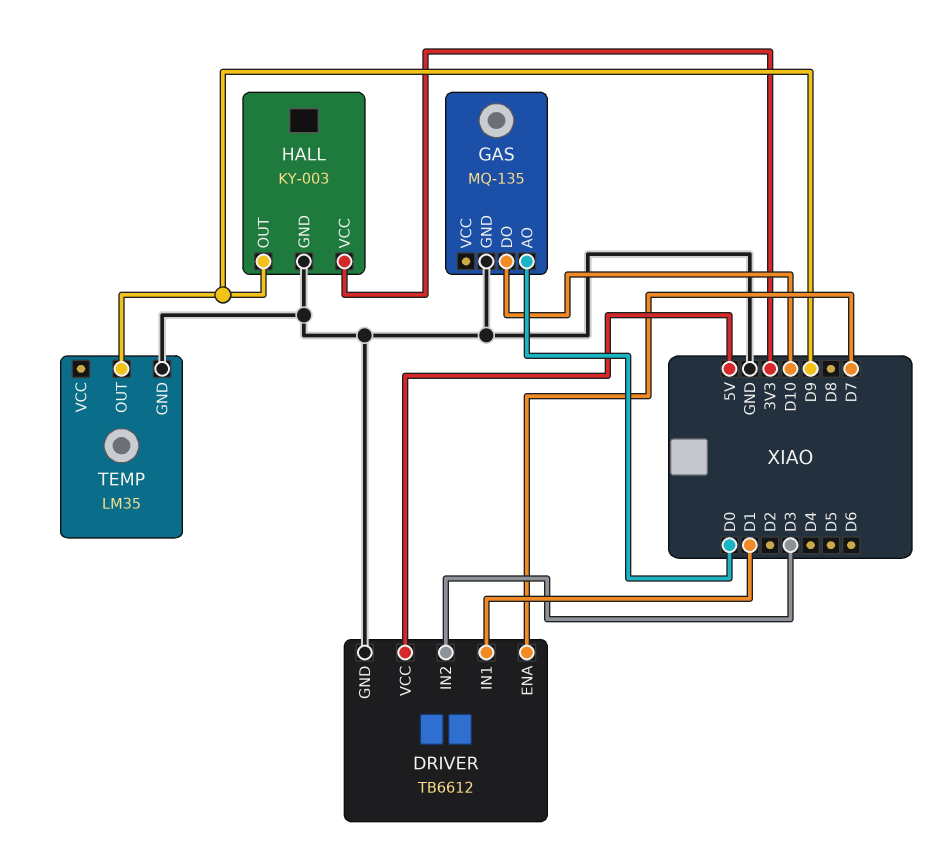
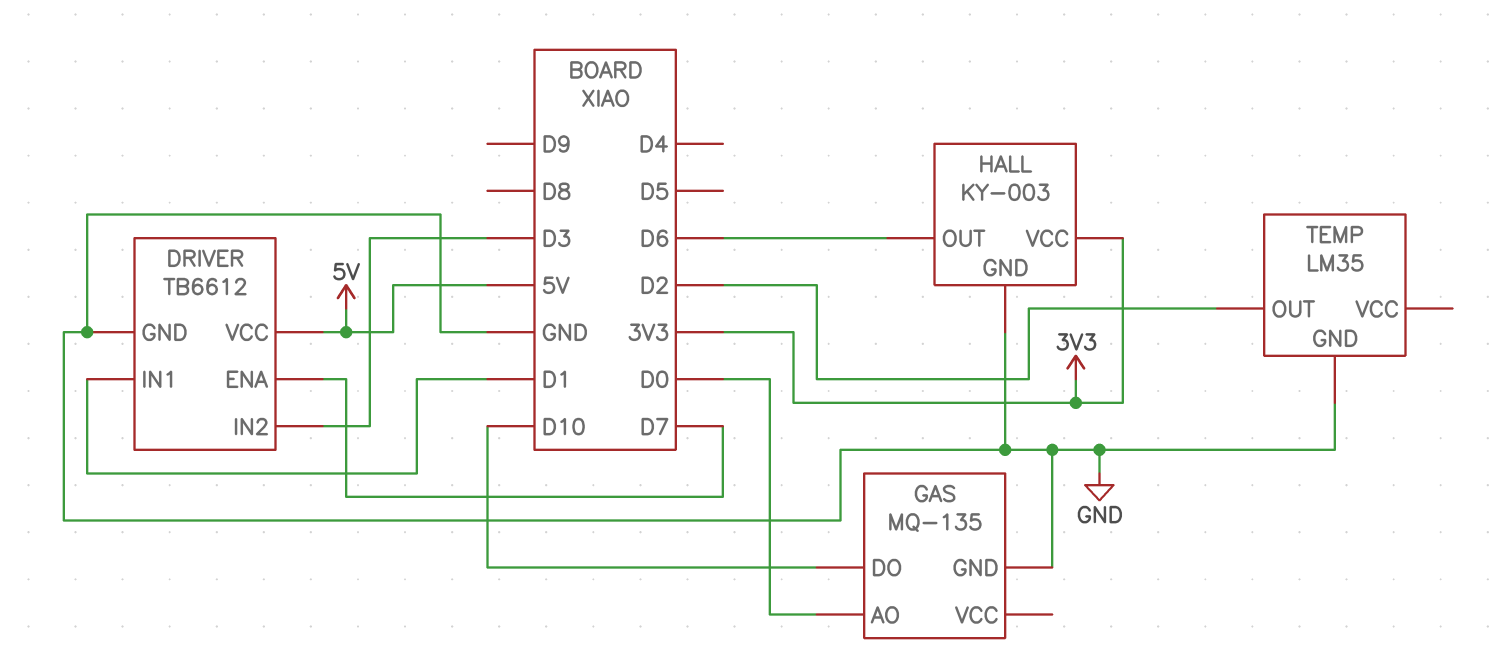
HALL pin OUT: D9 -> D6
TEMP pin OUT: D9 -> D2

